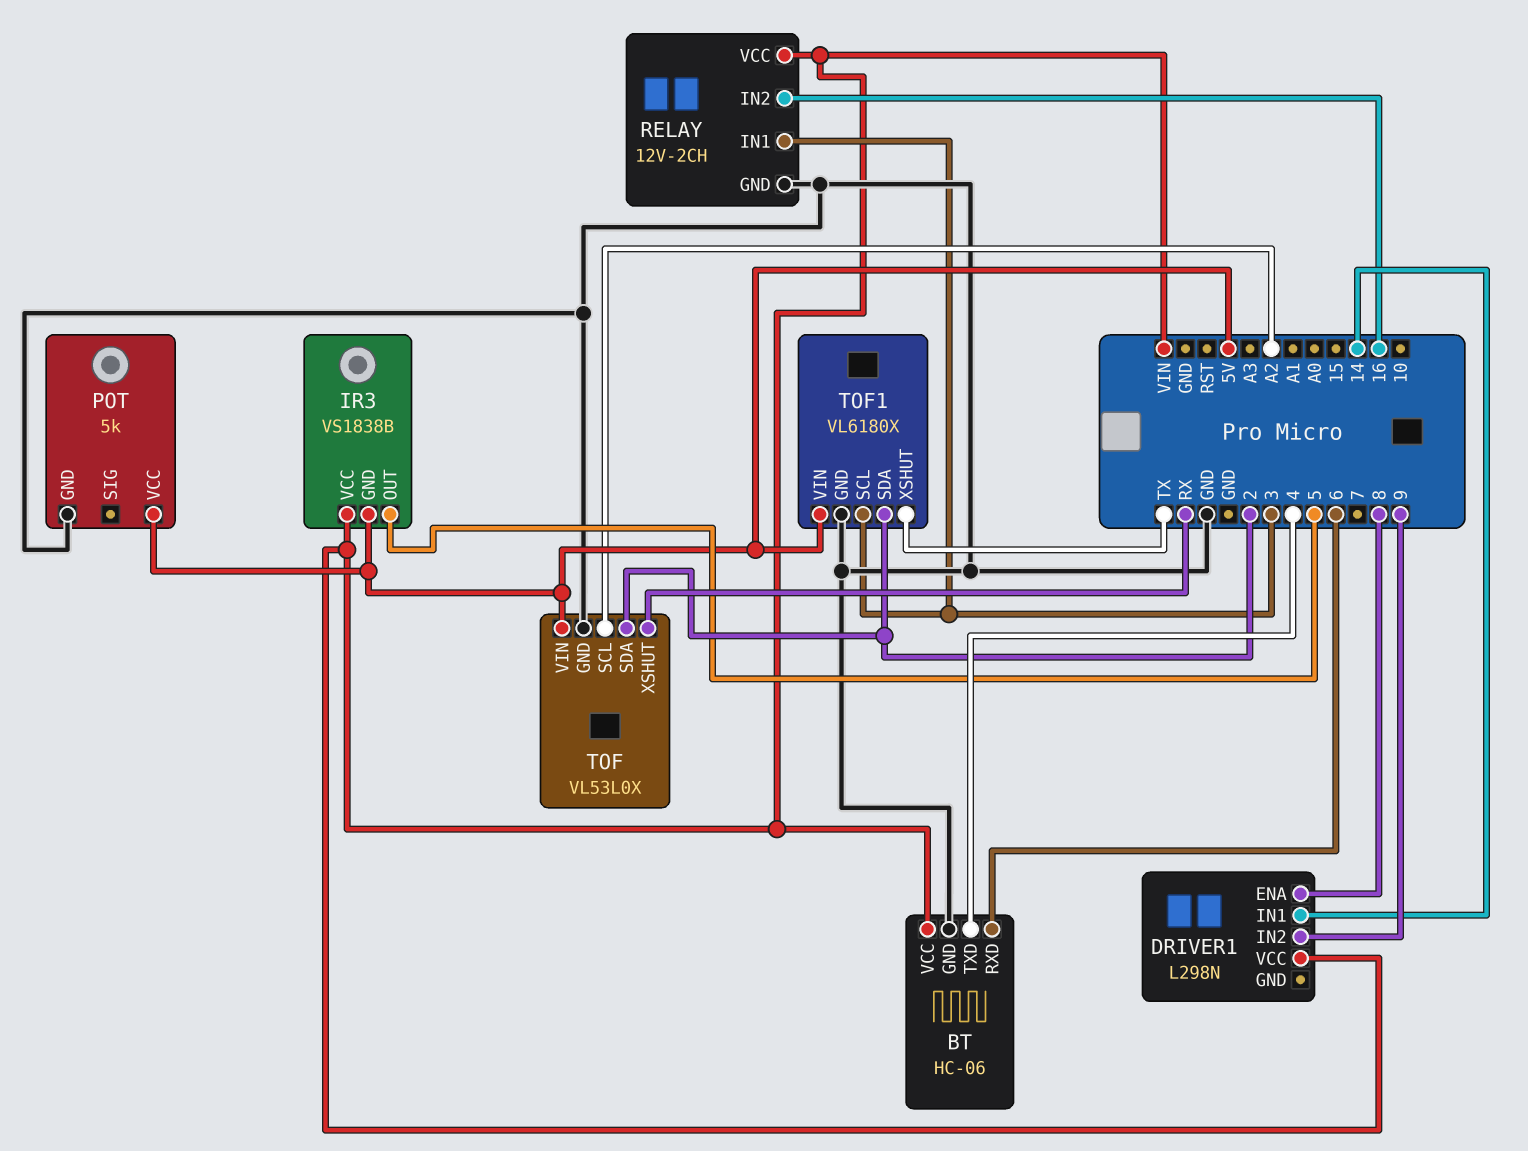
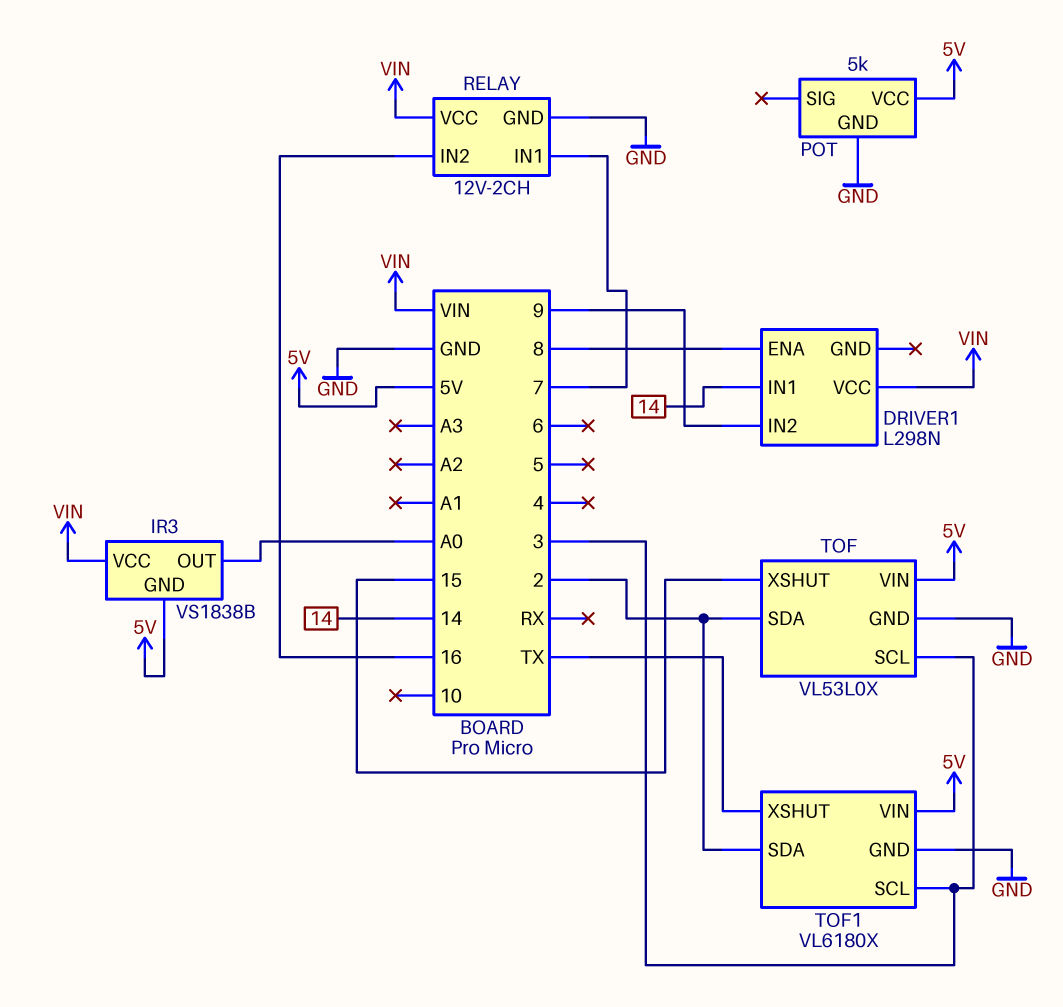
BT: HC-06 -> none
BT pin GND: GND -> none
BT pin RXD: 6 -> none
BT pin TXD: 4 -> none
BT pin VCC: VIN -> none
IR3 pin OUT: 5 -> A0
RELAY pin IN1: 3 -> 7
TOF pin SCL: A2 -> 3
TOF pin XSHUT: RX -> 15

